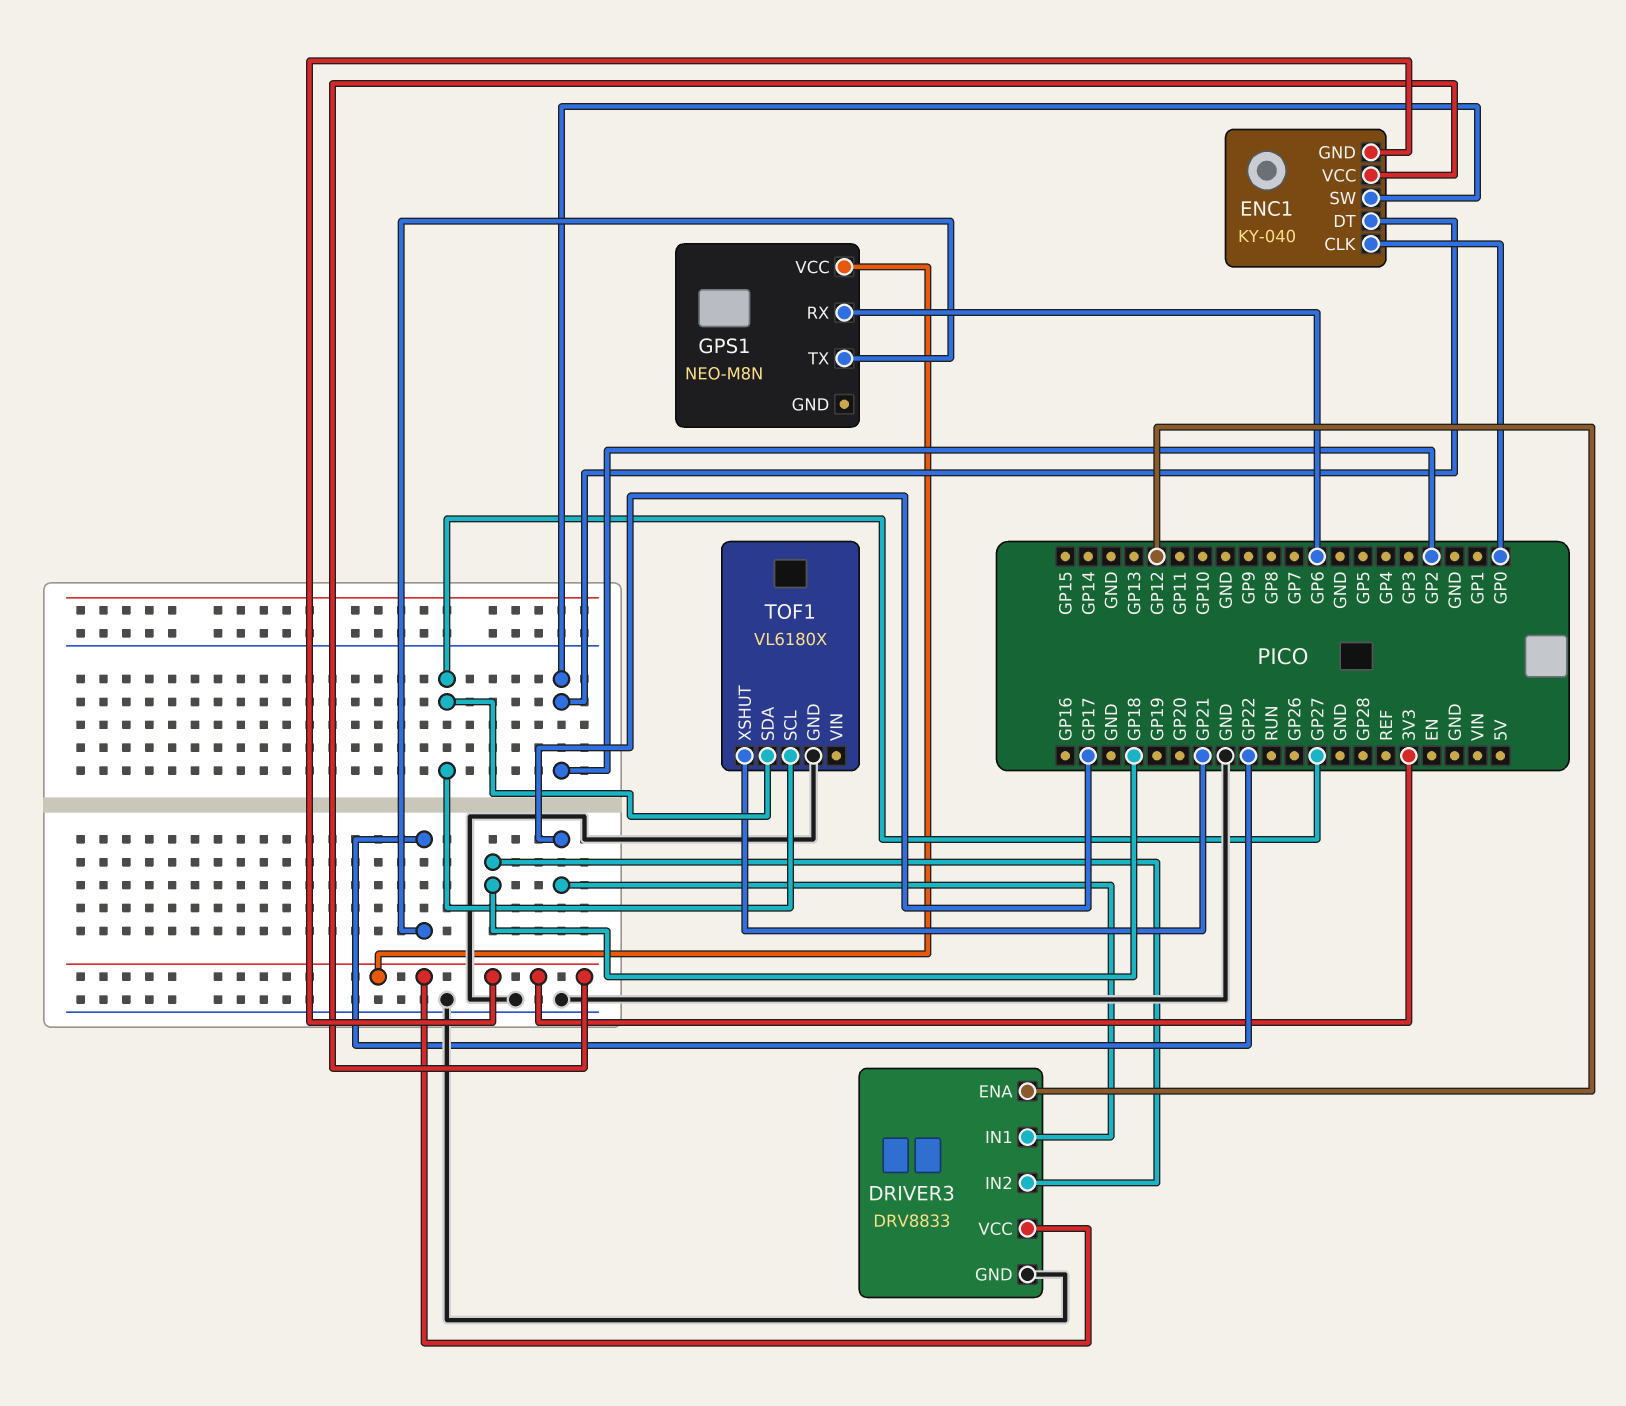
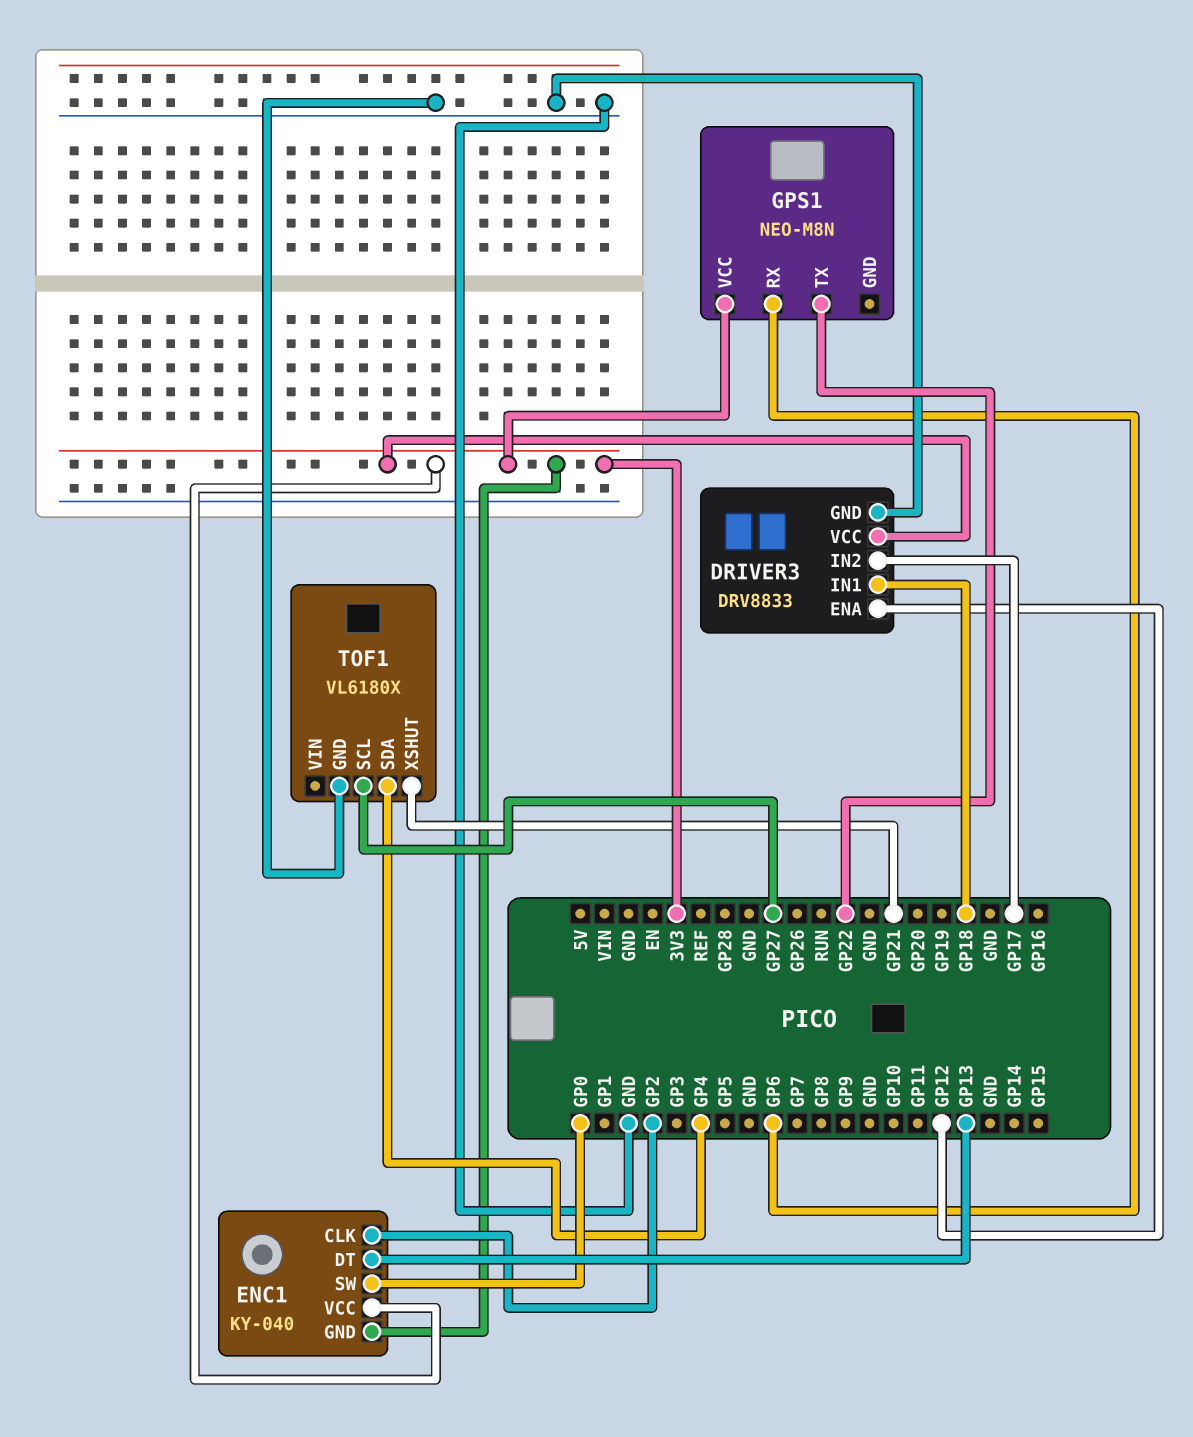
DRIVER3 pin IN1: GP17 -> GP18
DRIVER3 pin IN2: GP18 -> GP17
ENC1 pin CLK: GP0 -> GP2
ENC1 pin DT: GP2 -> GP13
ENC1 pin SW: GP2 -> GP0
TOF1 pin SDA: GP27 -> GP4

